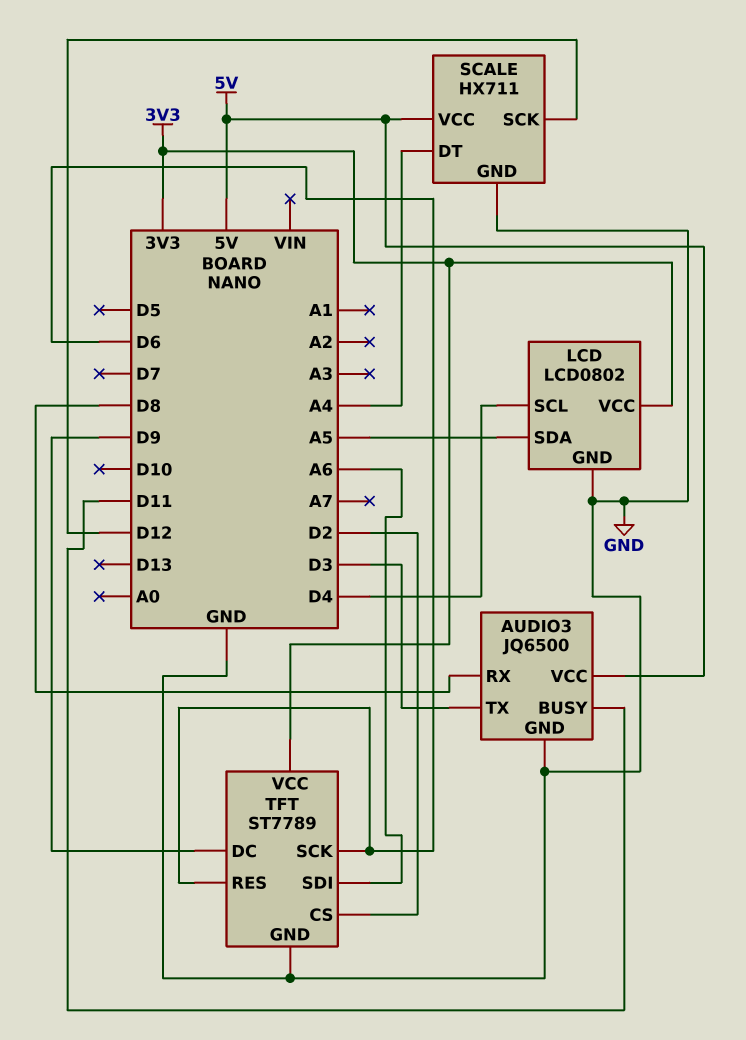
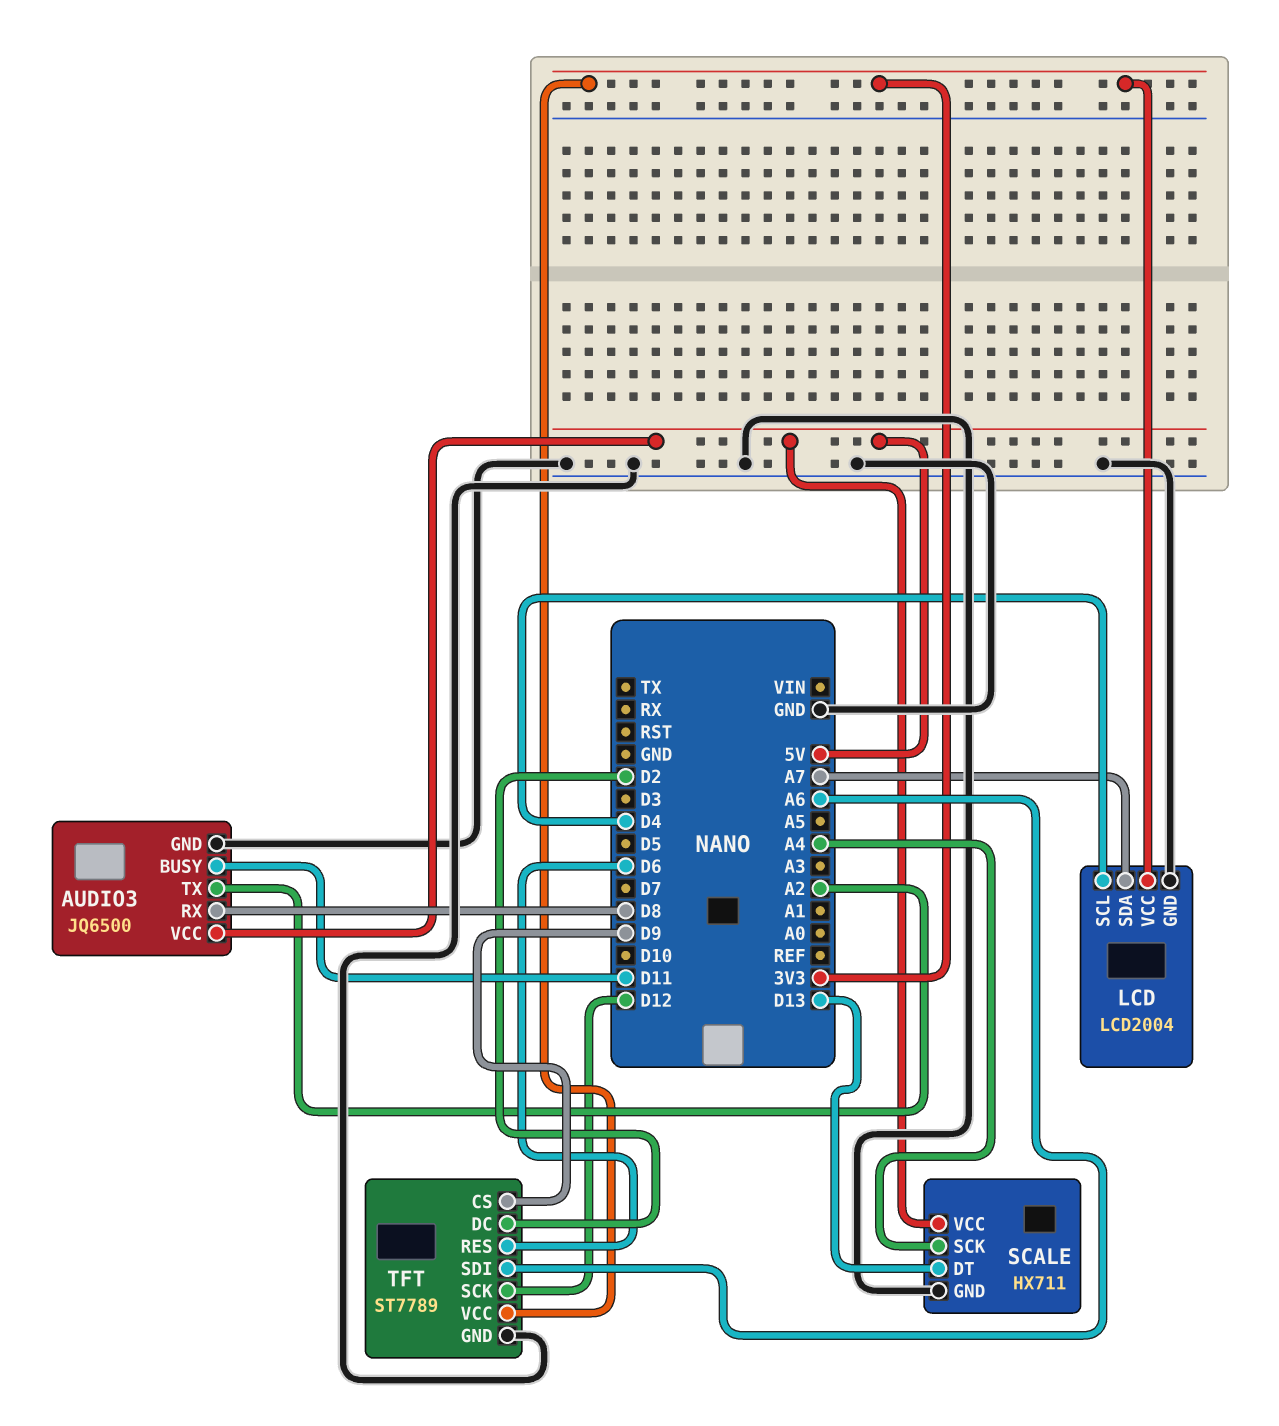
AUDIO3 pin TX: D3 -> A2
LCD: LCD0802 -> LCD2004
LCD pin SDA: A5 -> A7
SCALE pin DT: A4 -> D13
SCALE pin SCK: D12 -> A4
TFT pin CS: D2 -> D9
TFT pin DC: D9 -> D2
TFT pin SCK: D6 -> D12

